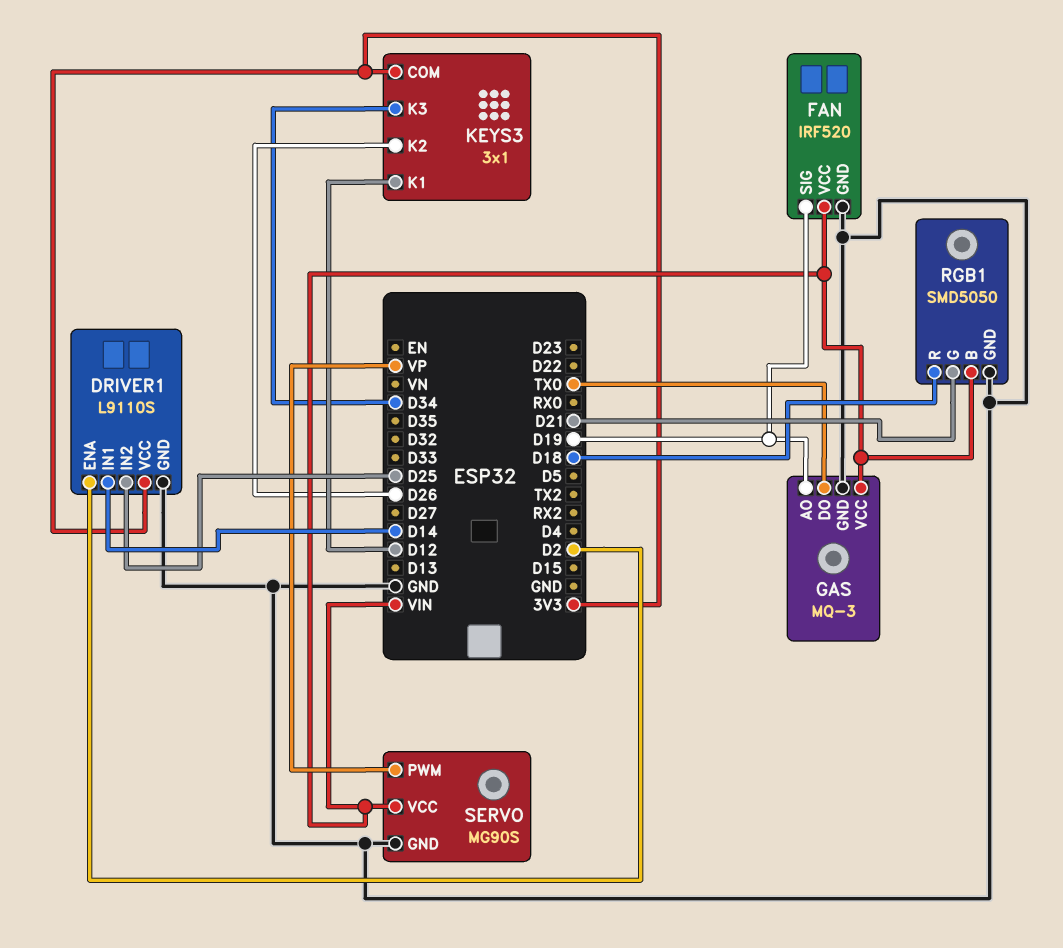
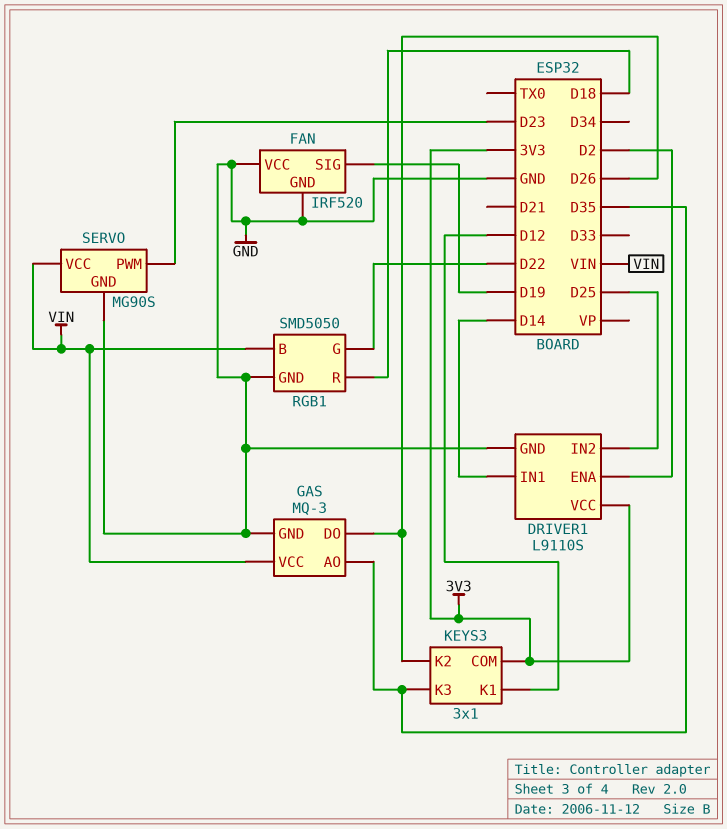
FAN pin VCC: VIN -> GND
GAS pin AO: D19 -> D35
GAS pin DO: TX0 -> D26
KEYS3 pin K3: D34 -> D35
RGB1 pin G: D21 -> D22
SERVO pin PWM: VP -> D23

